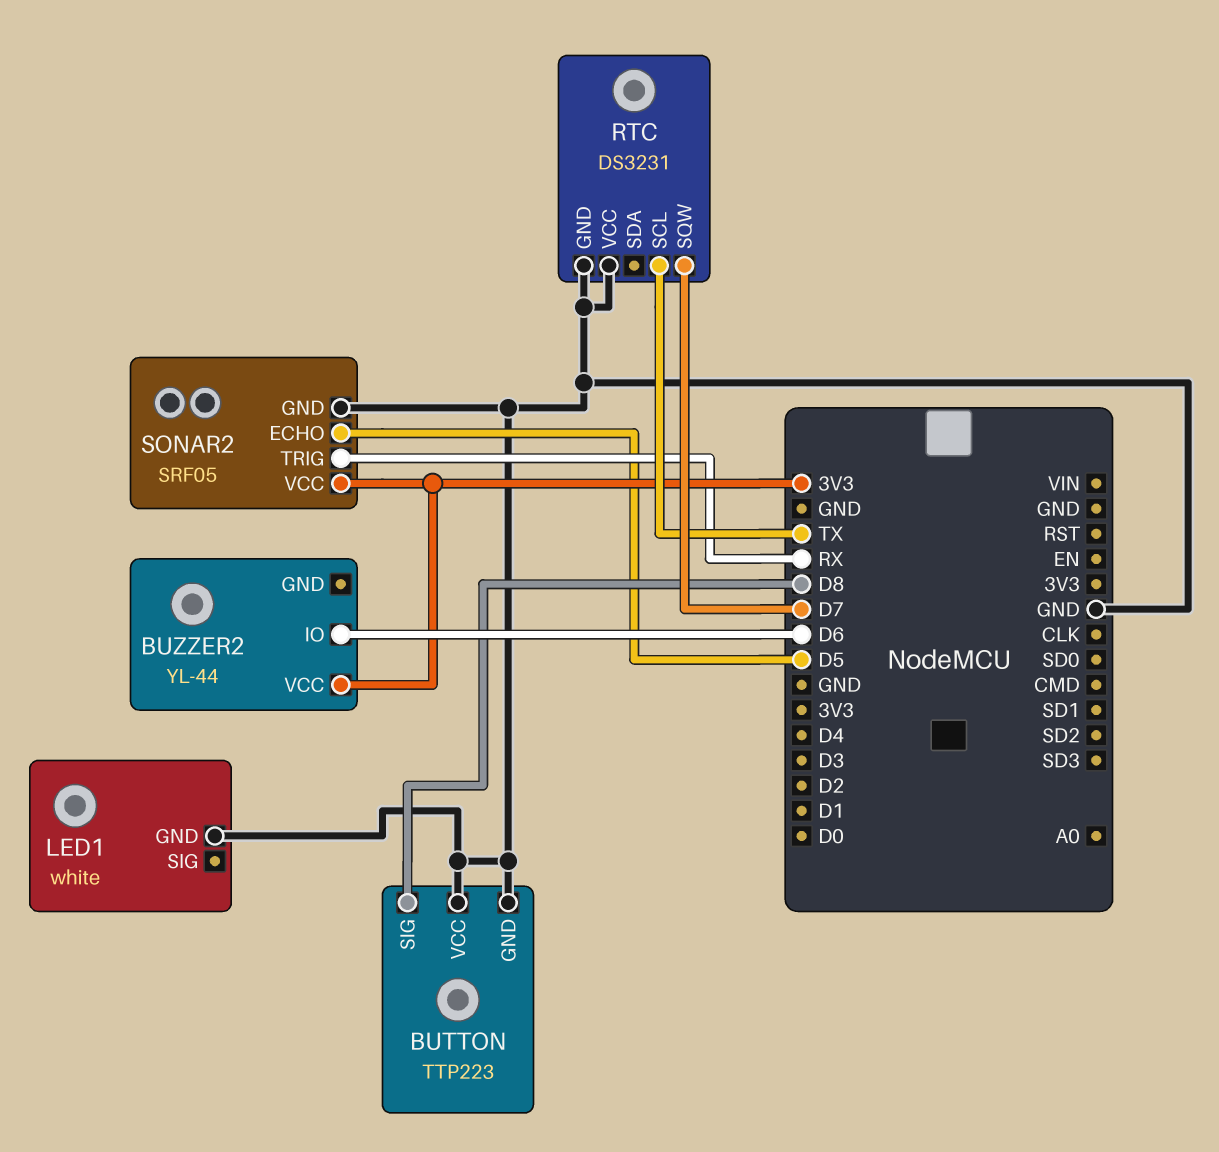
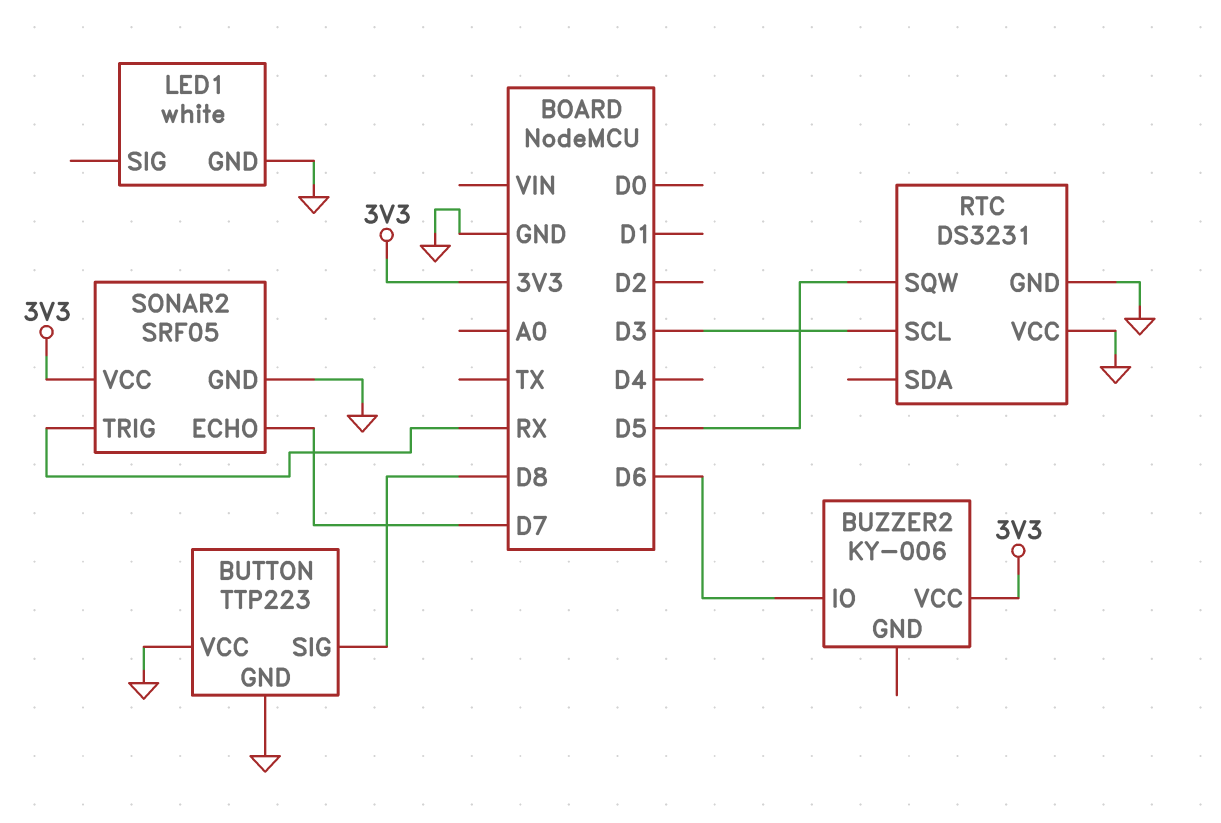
BUZZER2: YL-44 -> KY-006
RTC pin SCL: TX -> D3
RTC pin SQW: D7 -> D5
SONAR2 pin ECHO: D5 -> D7

